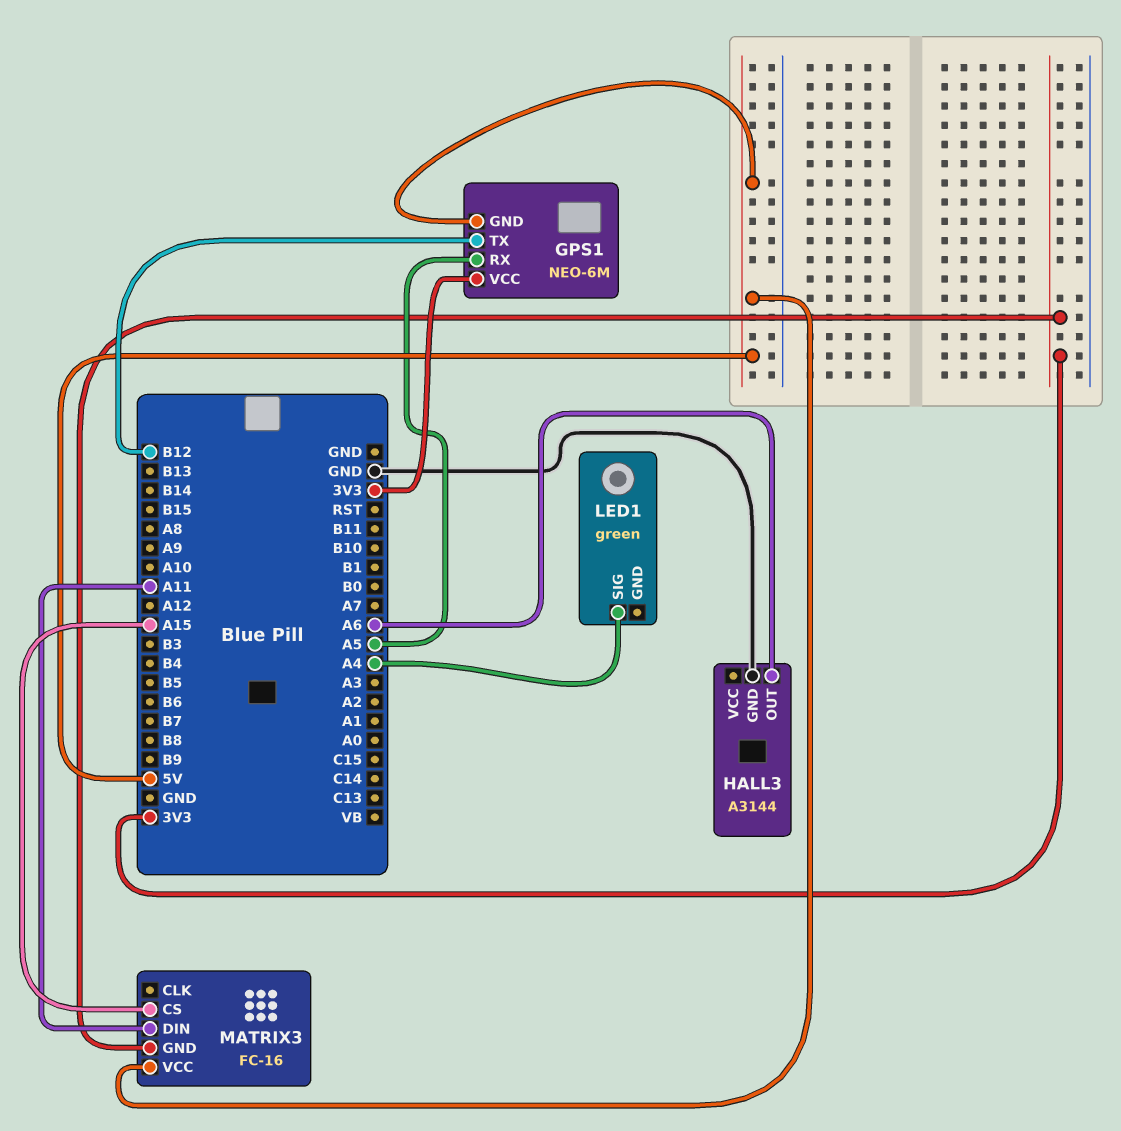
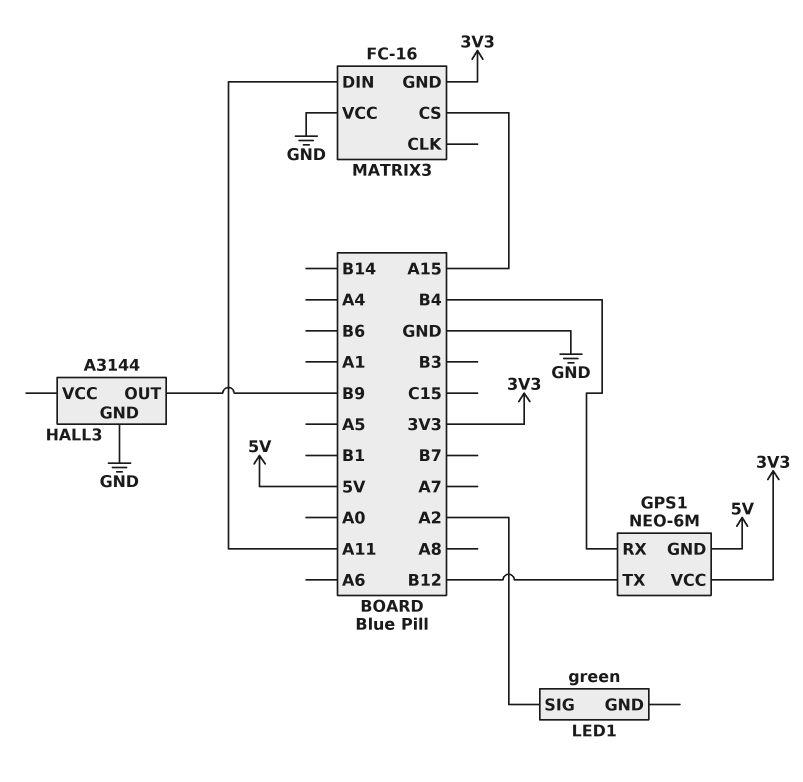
GPS1 pin RX: A5 -> B4
HALL3 pin OUT: A6 -> B9
LED1 pin SIG: A4 -> A2
MATRIX3 pin VCC: 5V -> GND

